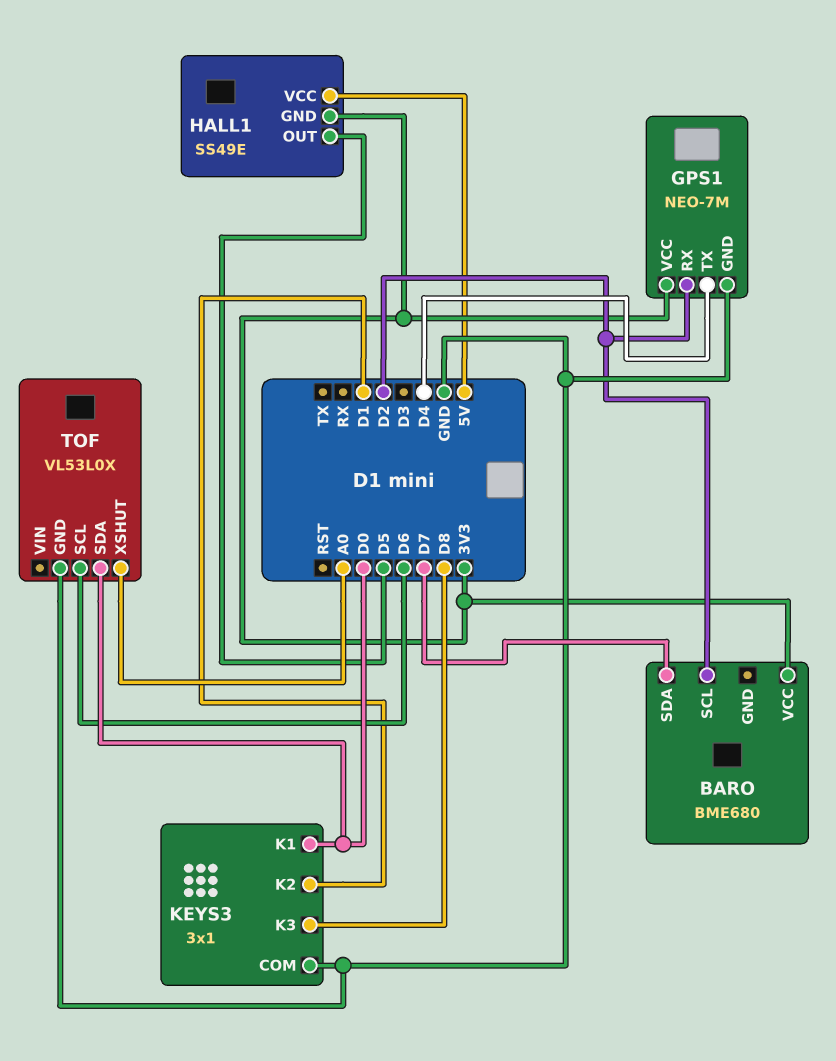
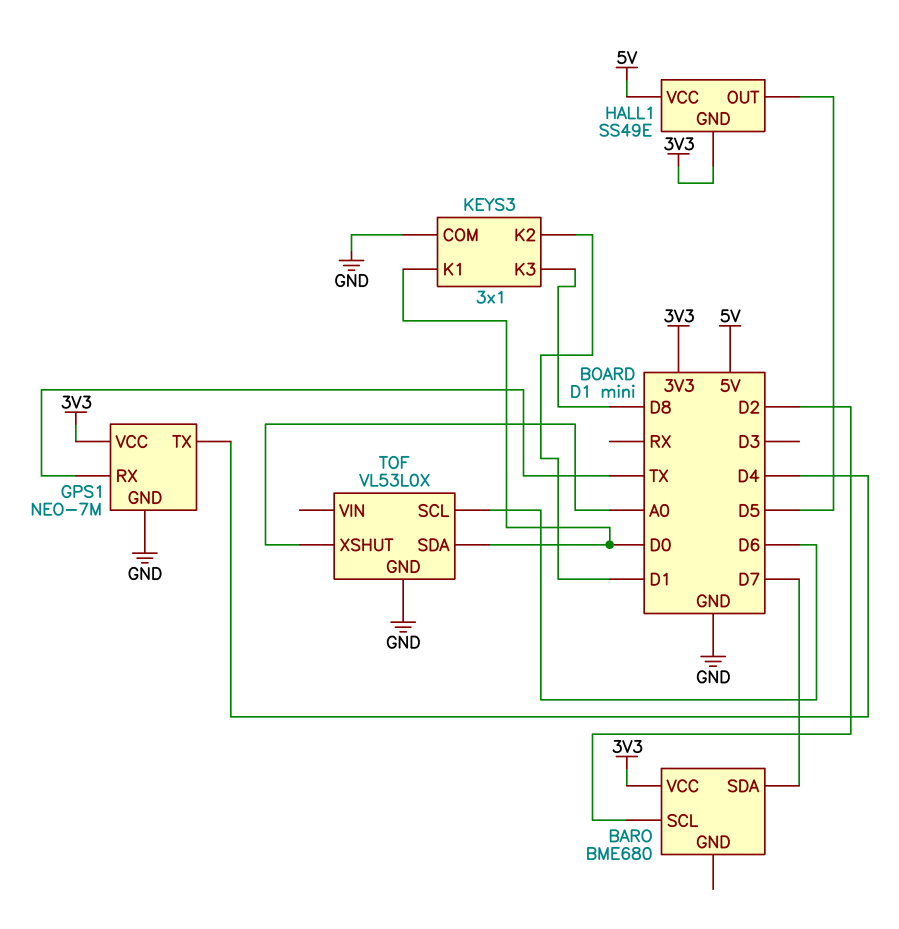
GPS1 pin RX: D2 -> TX

